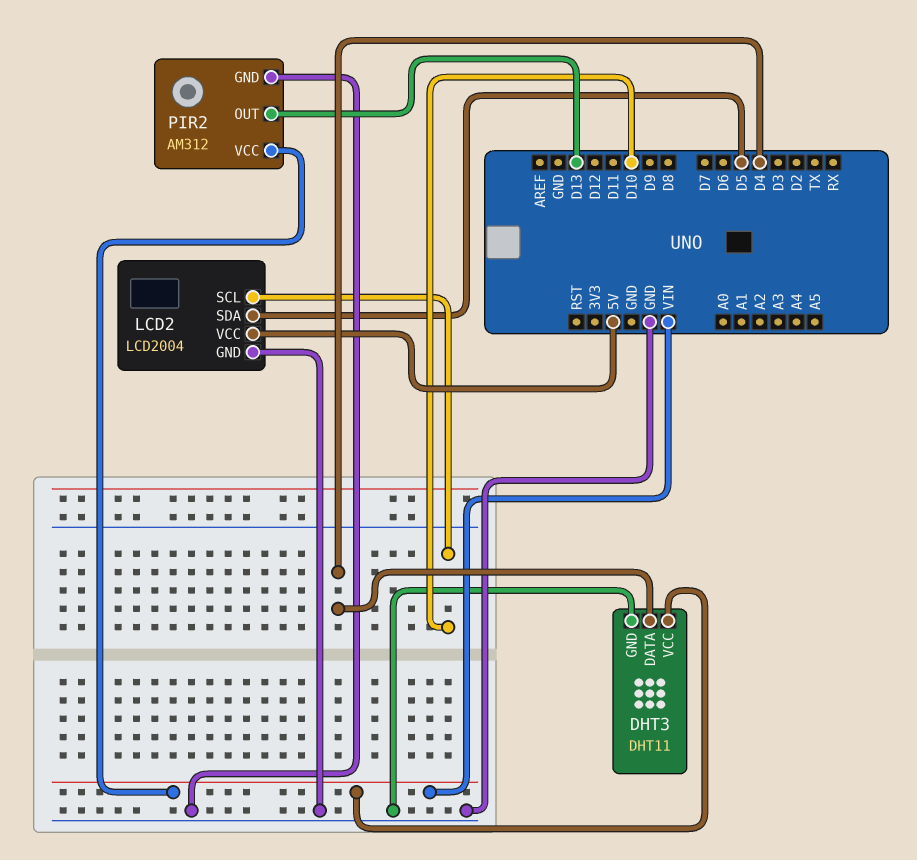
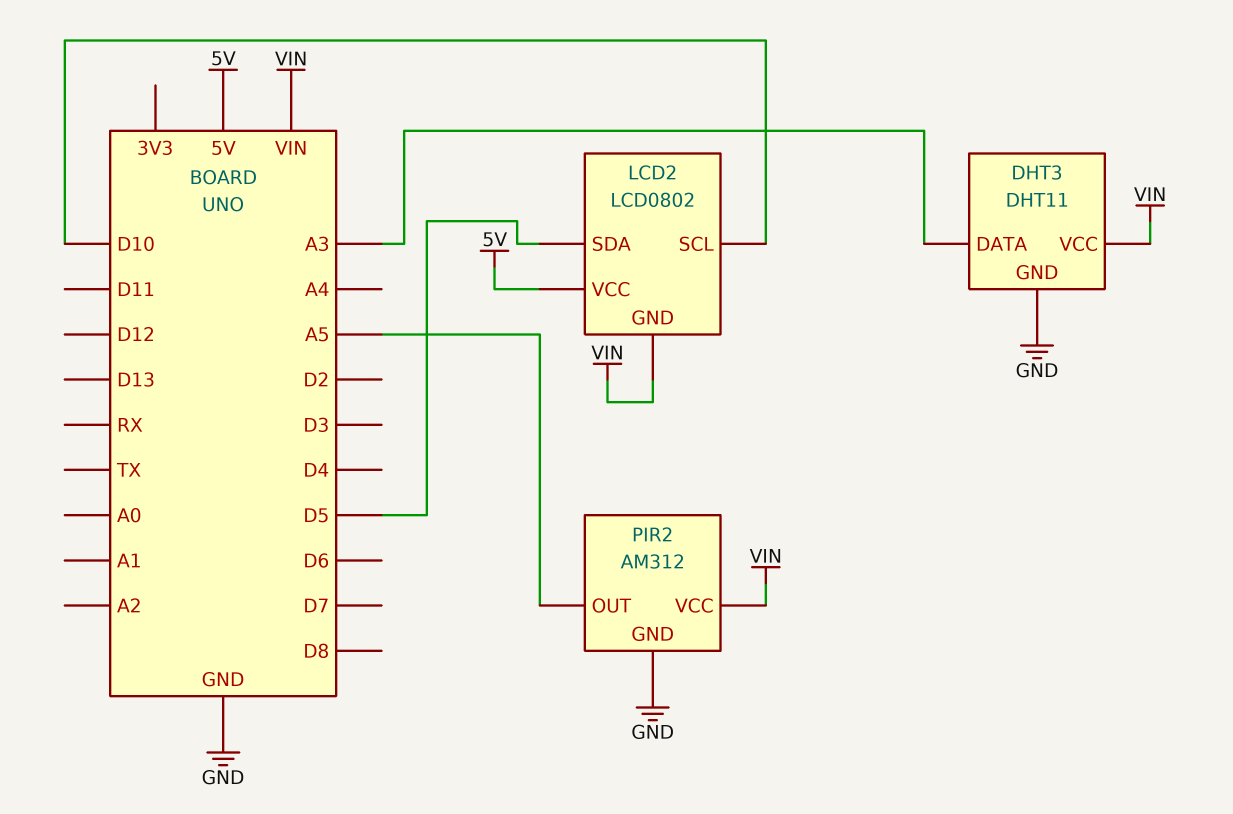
DHT3 pin DATA: D4 -> A3
LCD2: LCD2004 -> LCD0802
LCD2 pin GND: GND -> VIN
PIR2 pin OUT: D13 -> A5

